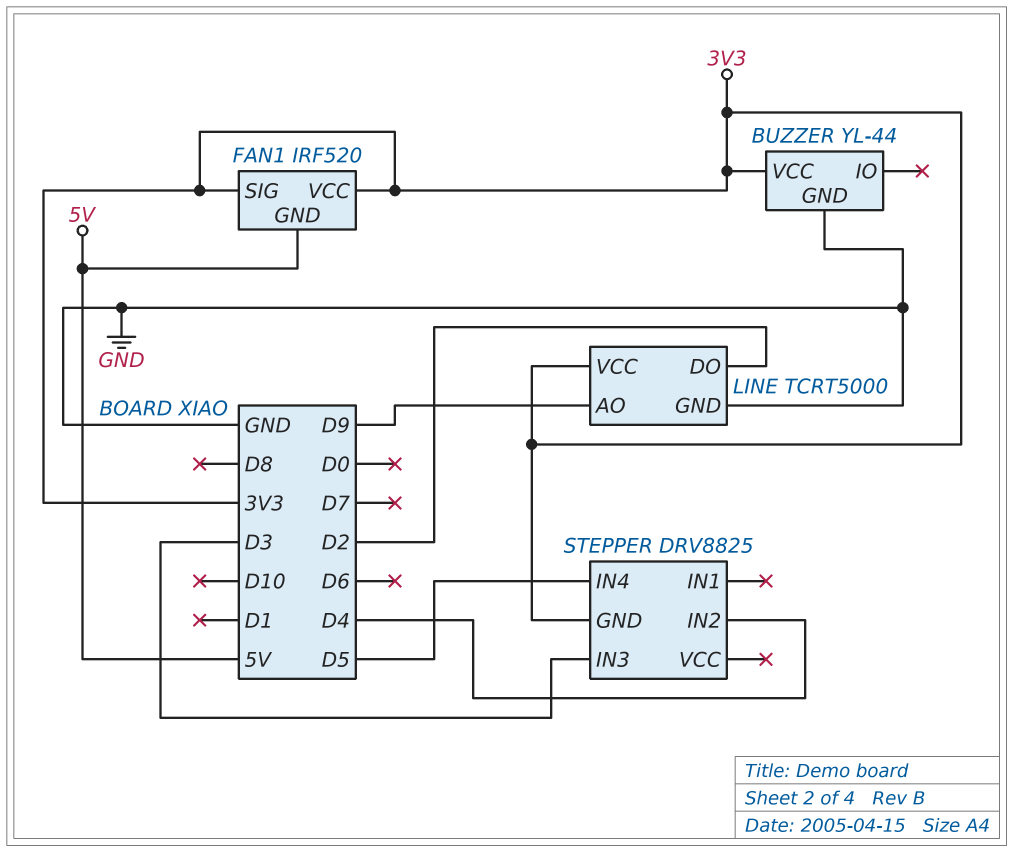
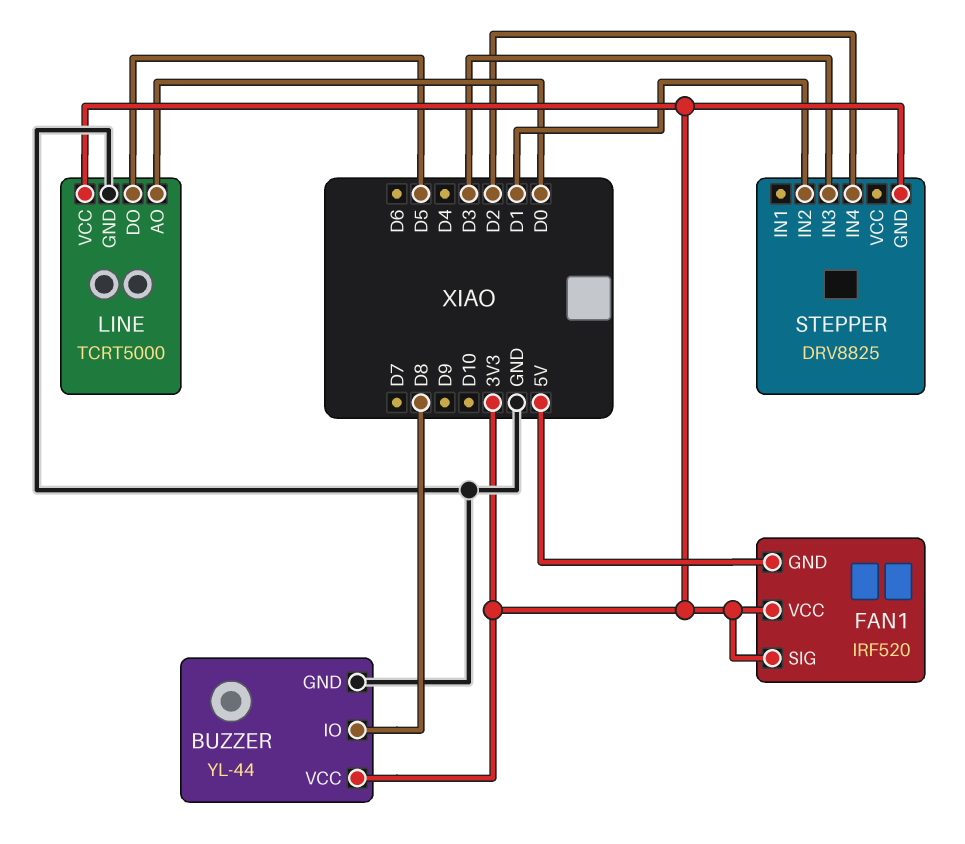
BUZZER pin IO: none -> D8
LINE pin AO: D9 -> D0
LINE pin DO: D2 -> D5
STEPPER pin IN2: D4 -> D1
STEPPER pin IN4: D5 -> D2

